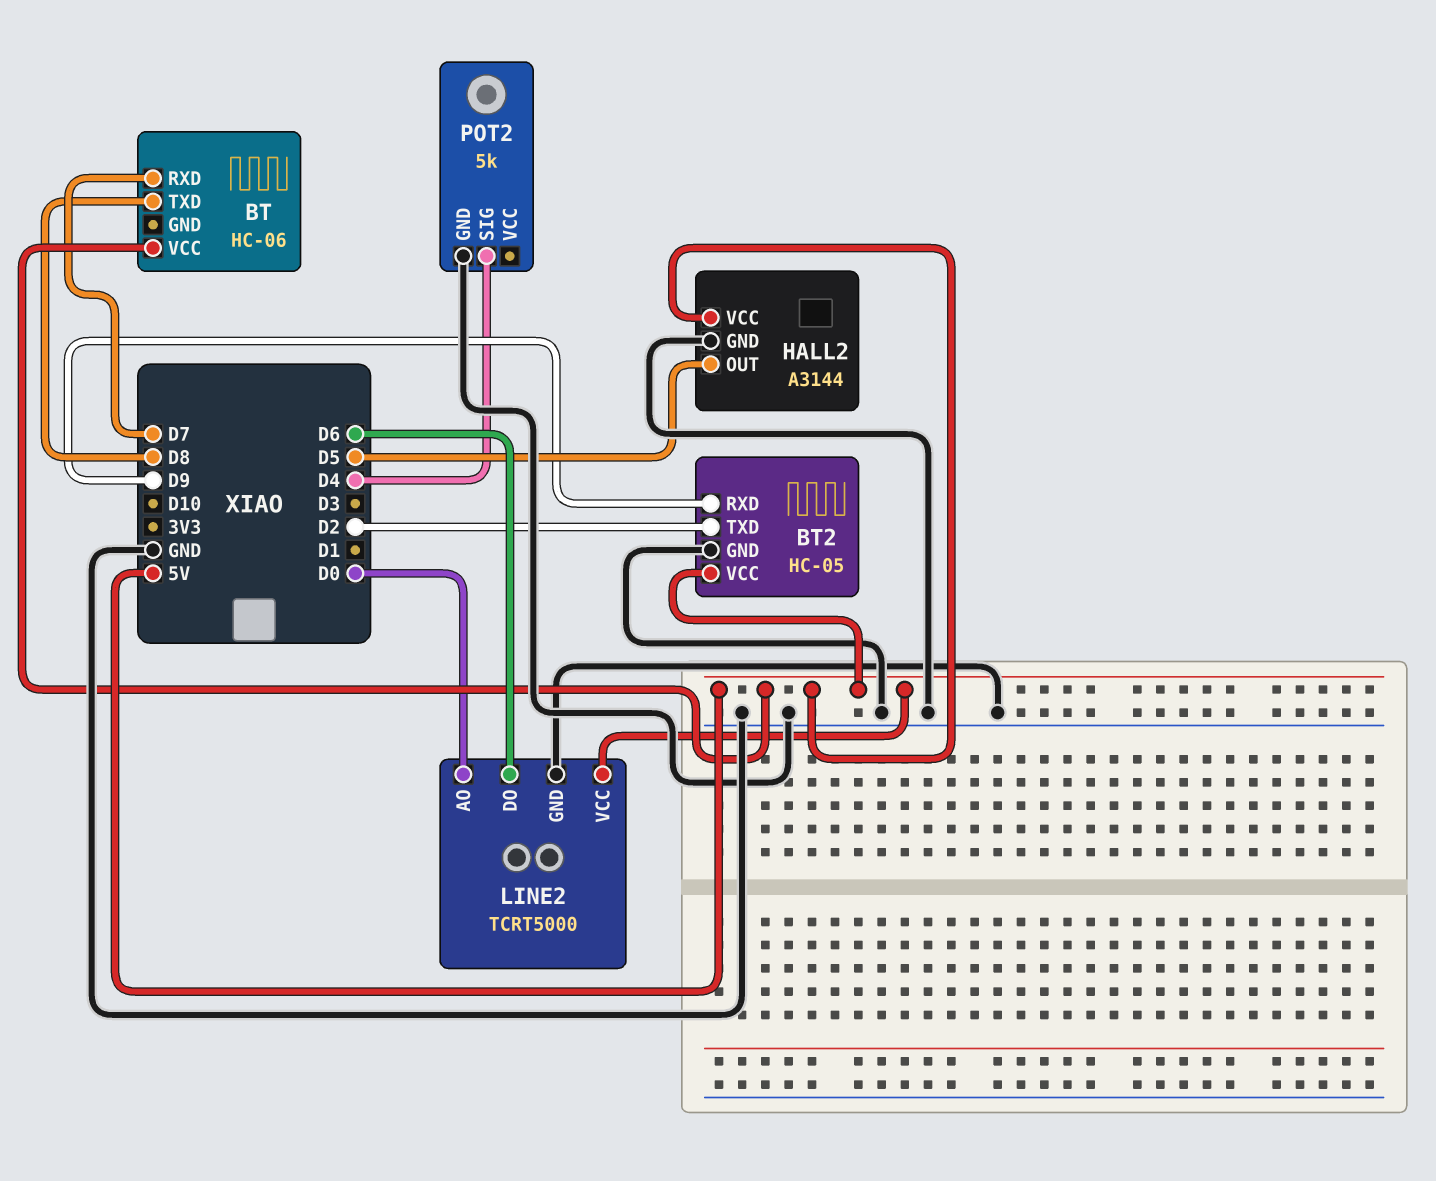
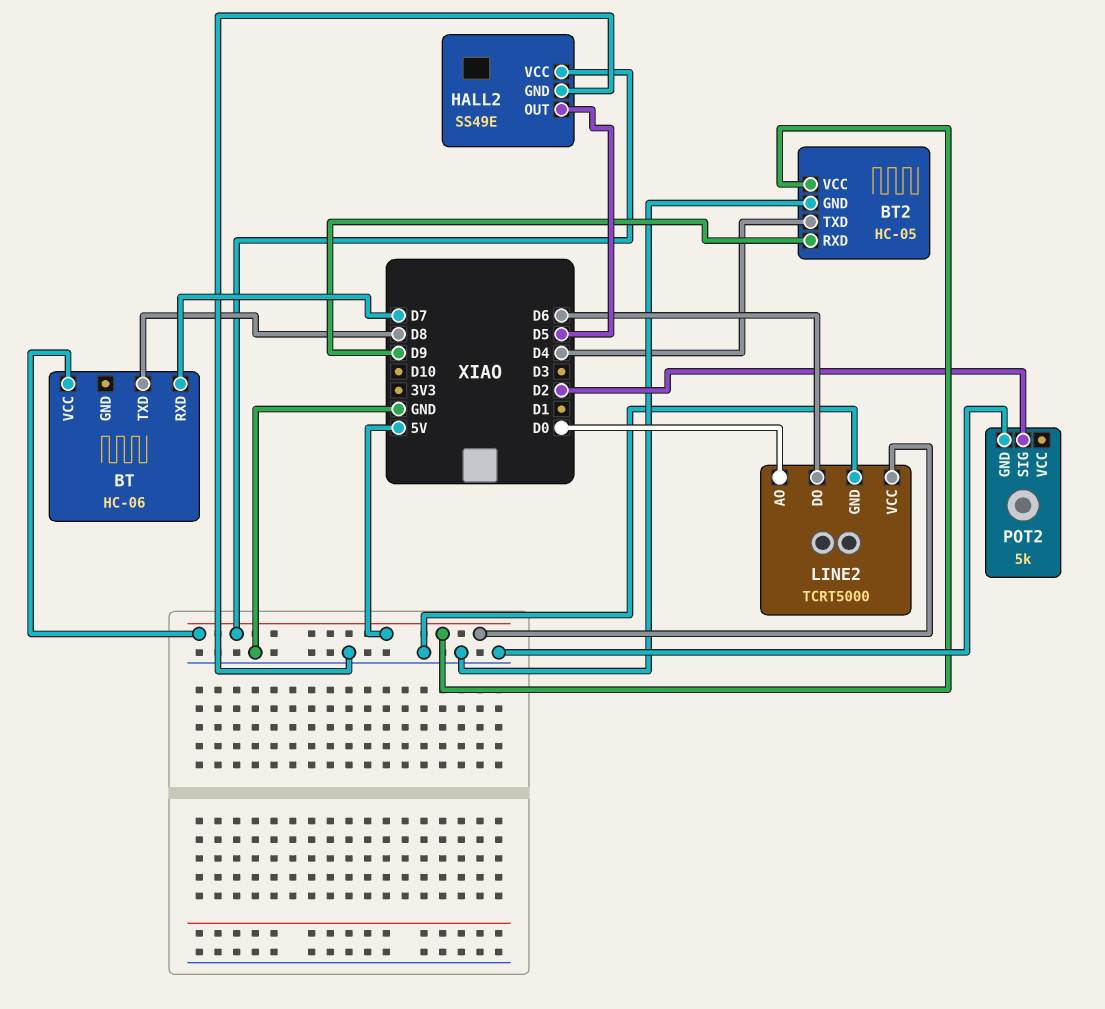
BT2 pin TXD: D2 -> D4
HALL2: A3144 -> SS49E
POT2 pin SIG: D4 -> D2

